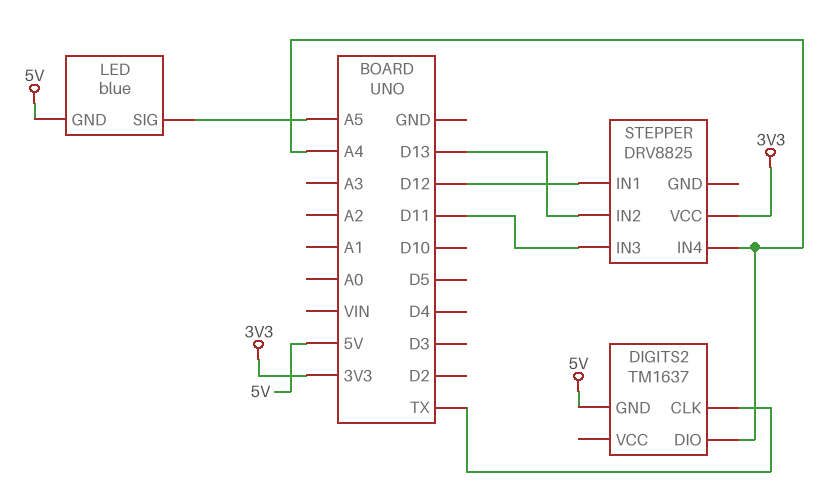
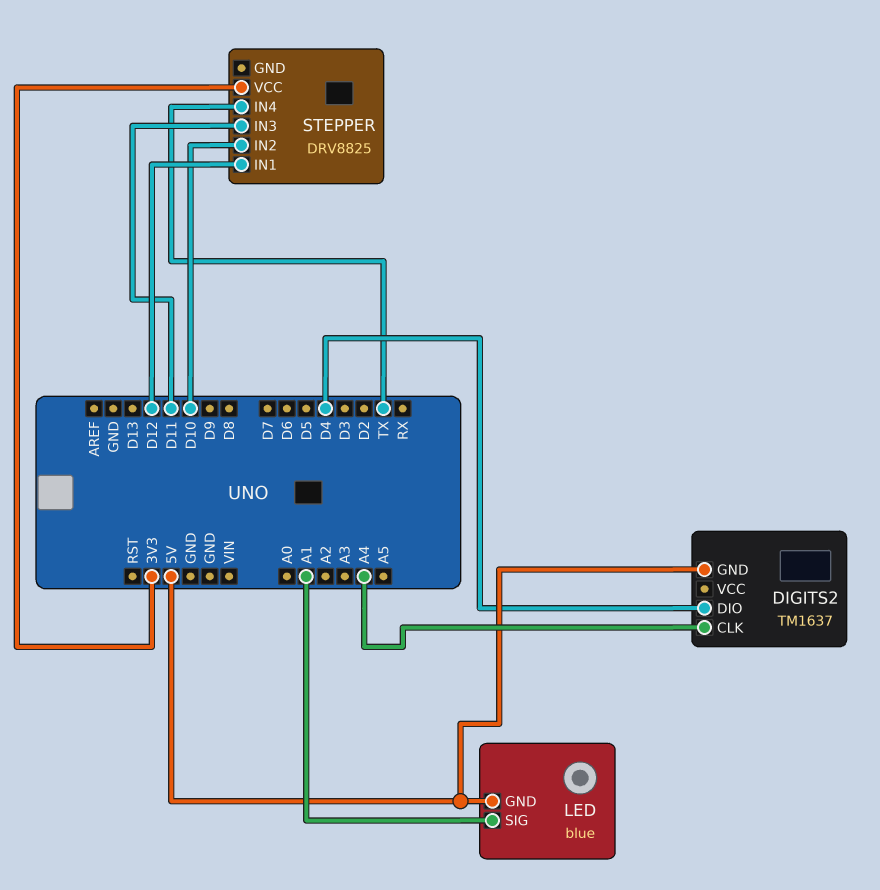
DIGITS2 pin CLK: TX -> A4
DIGITS2 pin DIO: A4 -> D4
LED pin SIG: A5 -> A1
STEPPER pin IN2: D13 -> D10
STEPPER pin IN4: A4 -> TX

